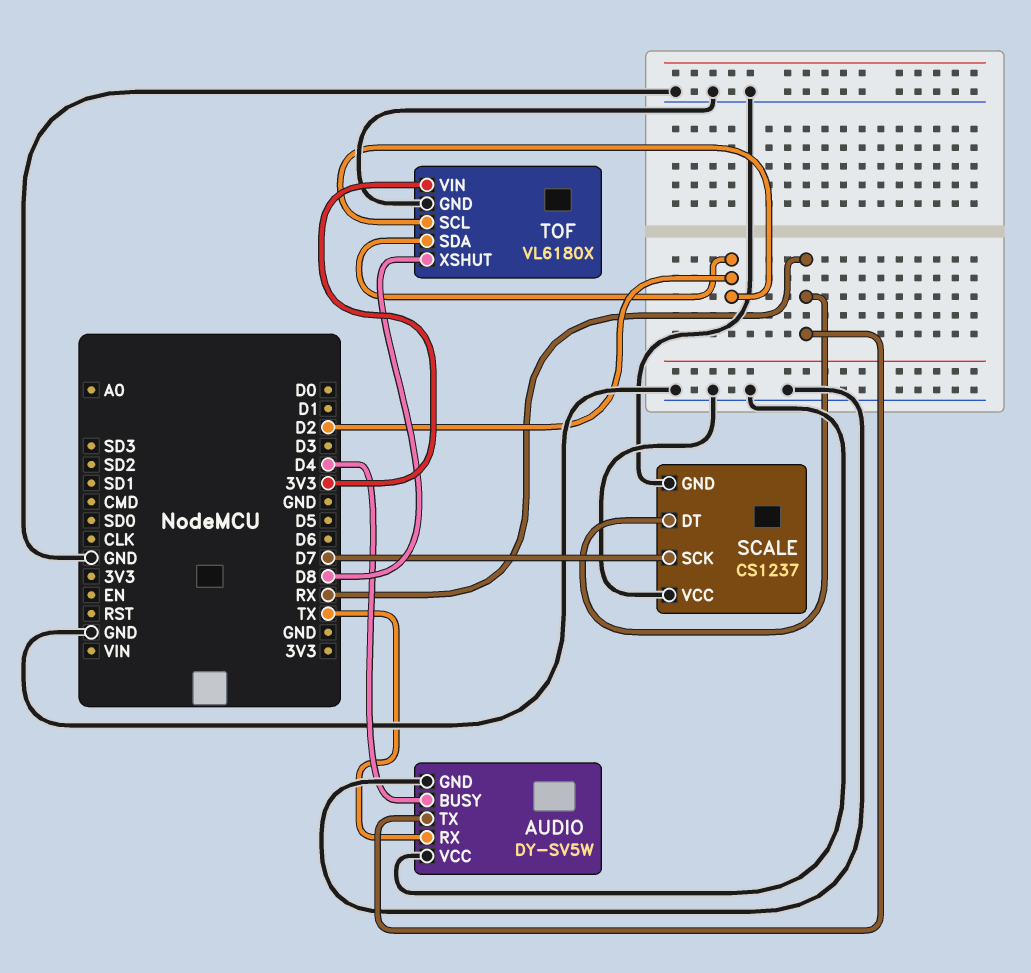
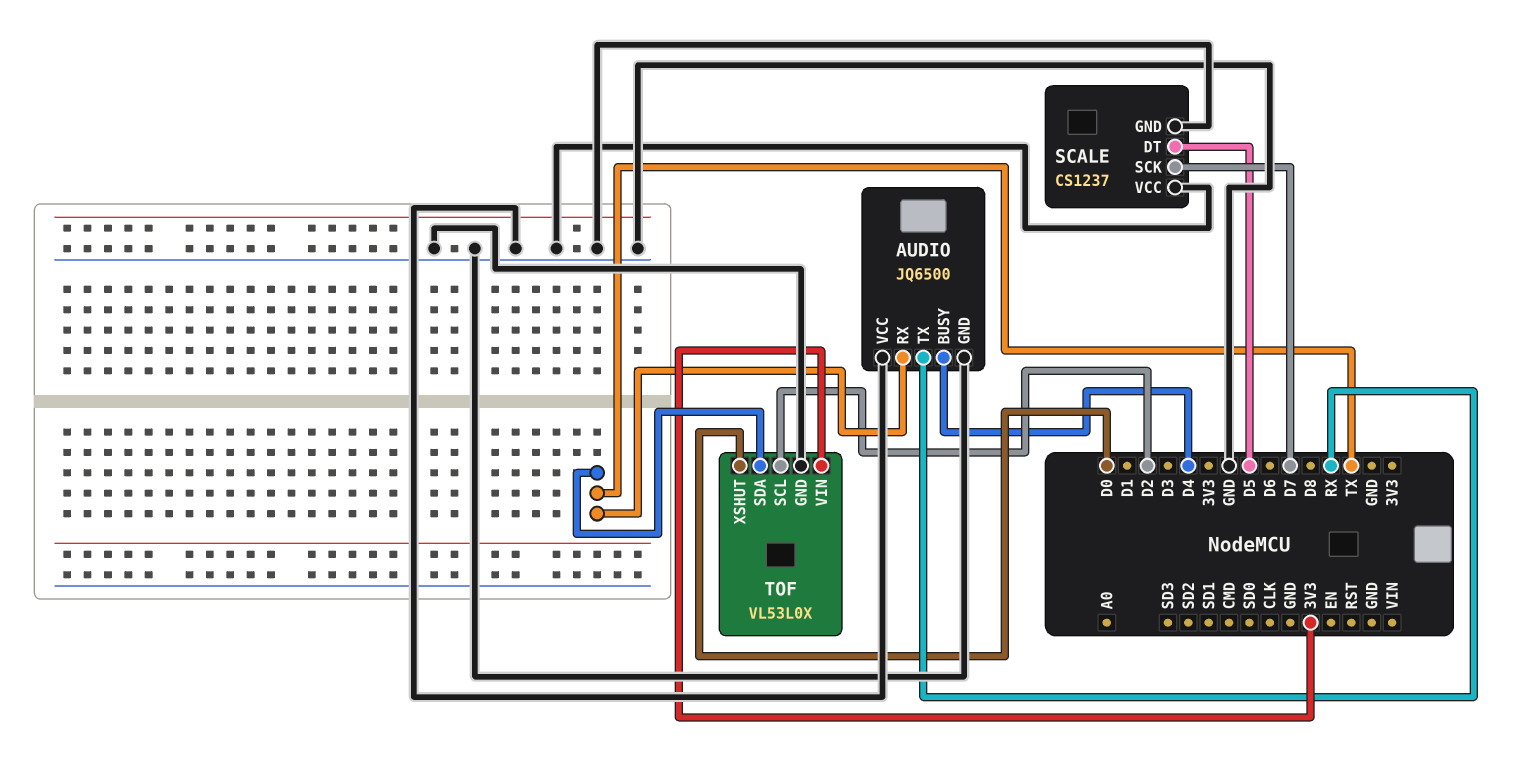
AUDIO: DY-SV5W -> JQ6500
SCALE pin DT: RX -> D5
TOF: VL6180X -> VL53L0X
TOF pin SDA: D2 -> TX
TOF pin XSHUT: D8 -> D0

